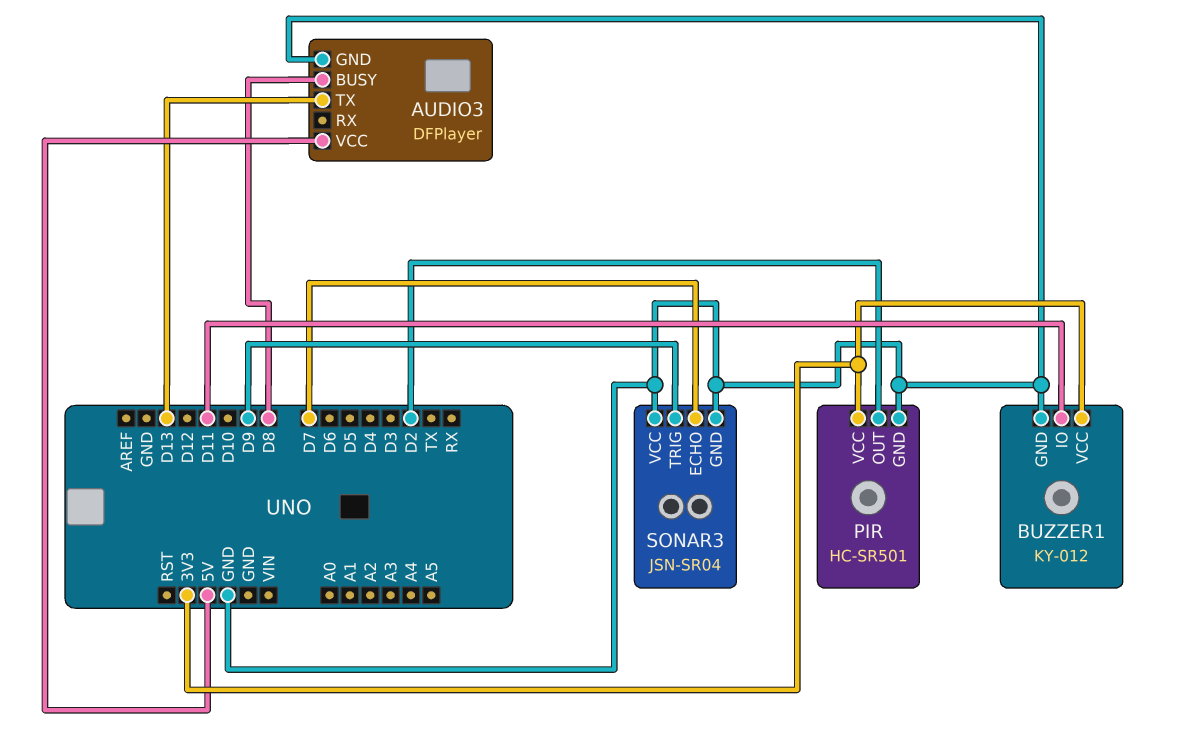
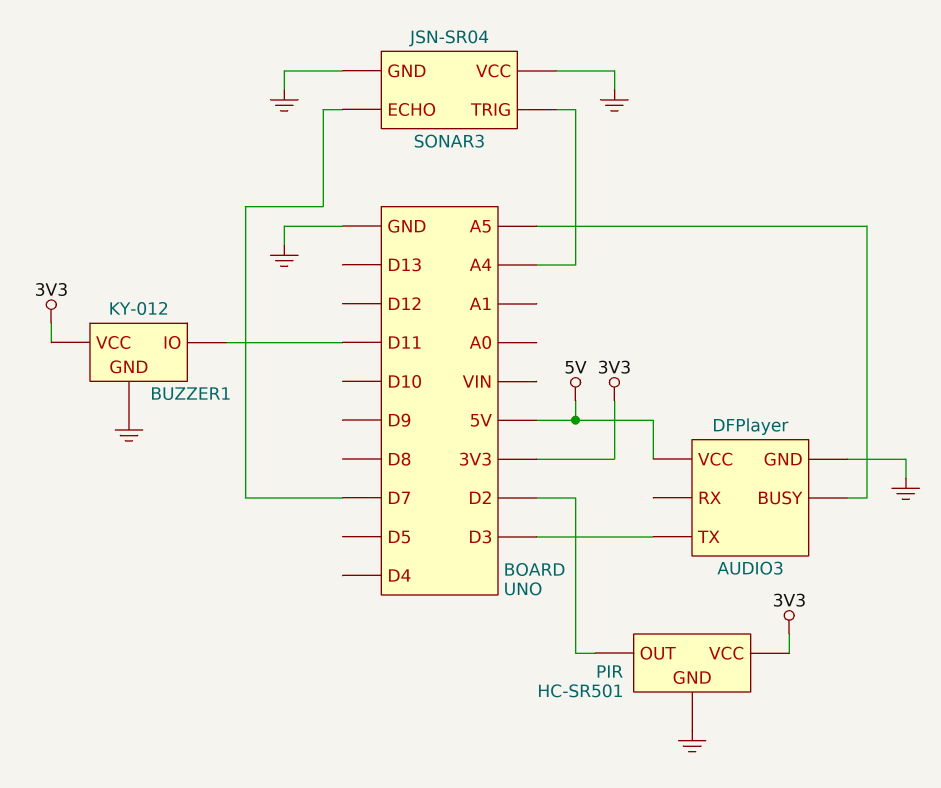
AUDIO3 pin BUSY: D8 -> A5
AUDIO3 pin TX: D13 -> D3
SONAR3 pin TRIG: D9 -> A4

